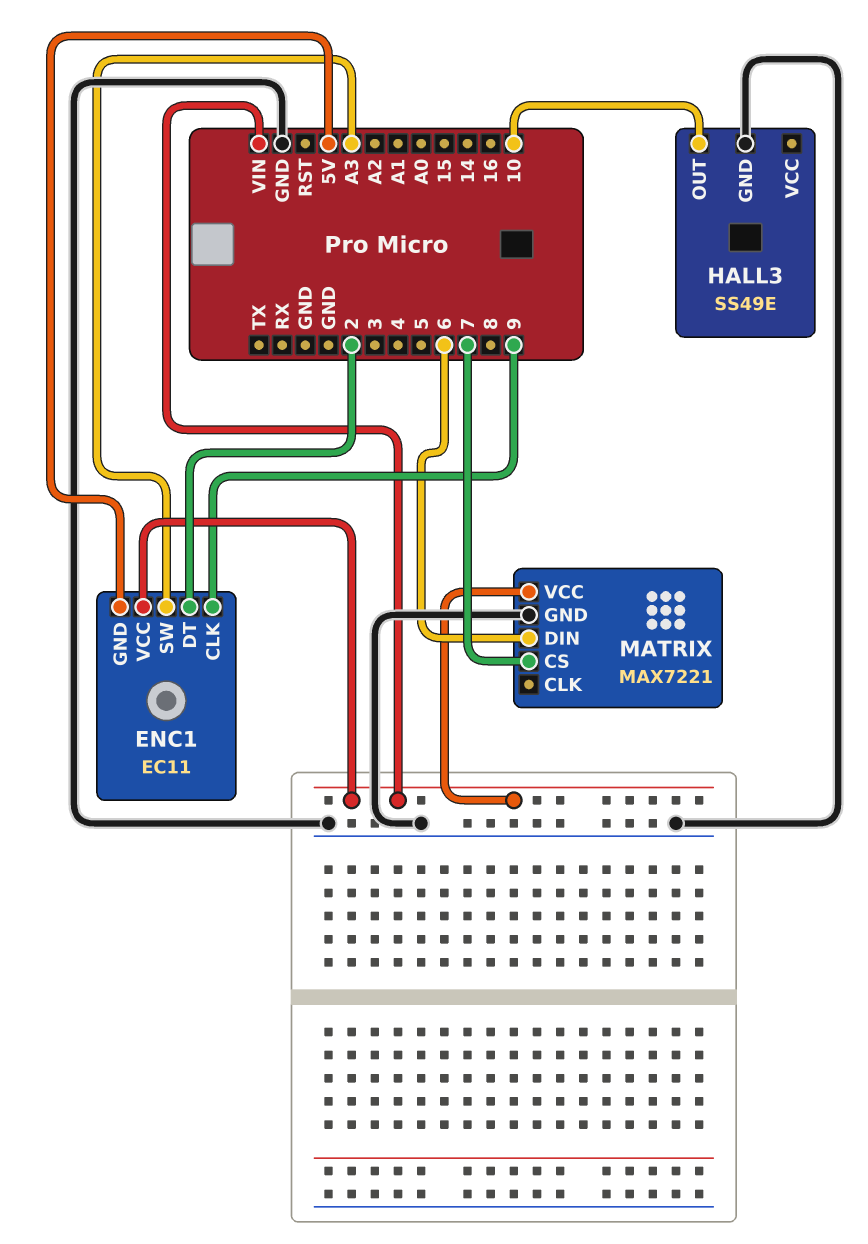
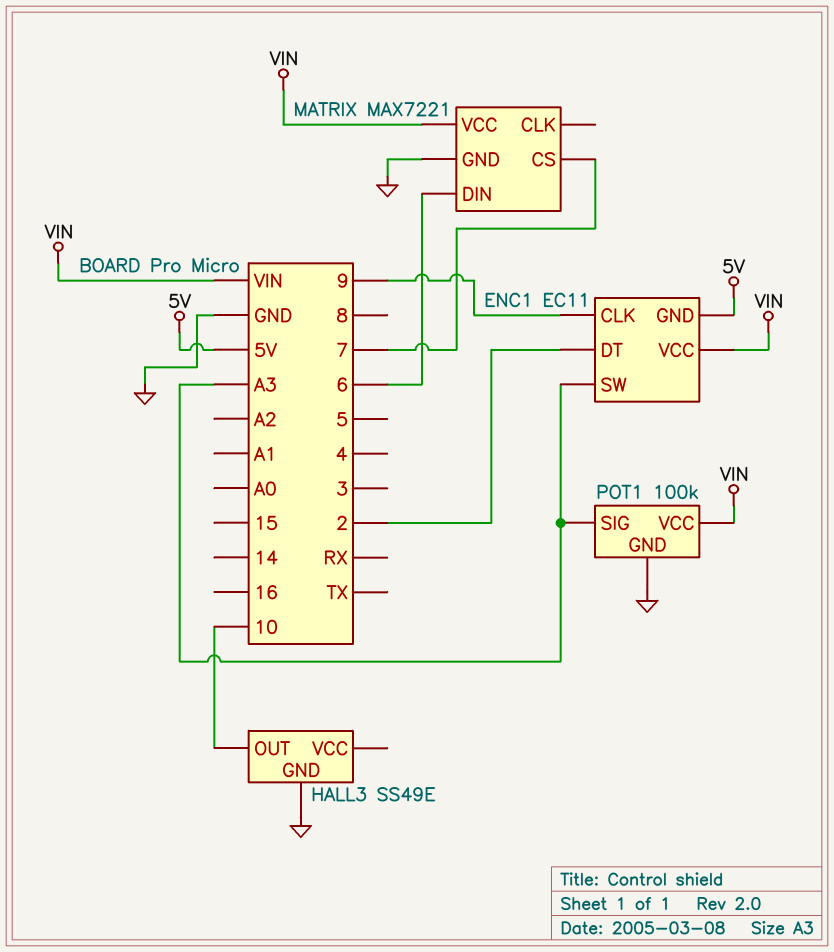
POT1: none -> 100k
POT1 pin GND: none -> GND
POT1 pin SIG: none -> A3
POT1 pin VCC: none -> VIN

